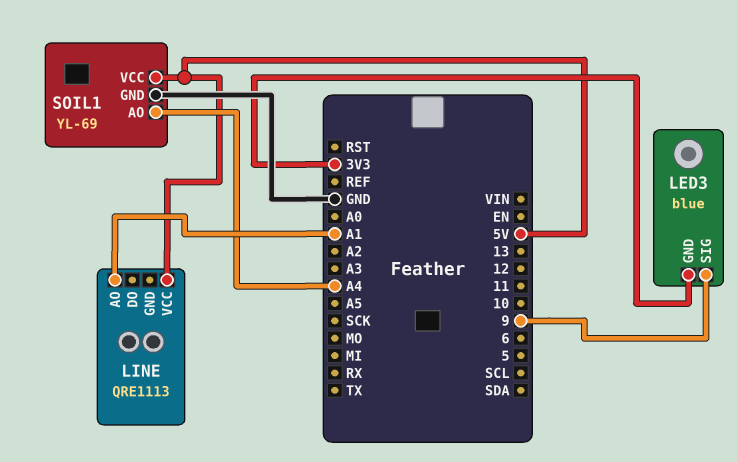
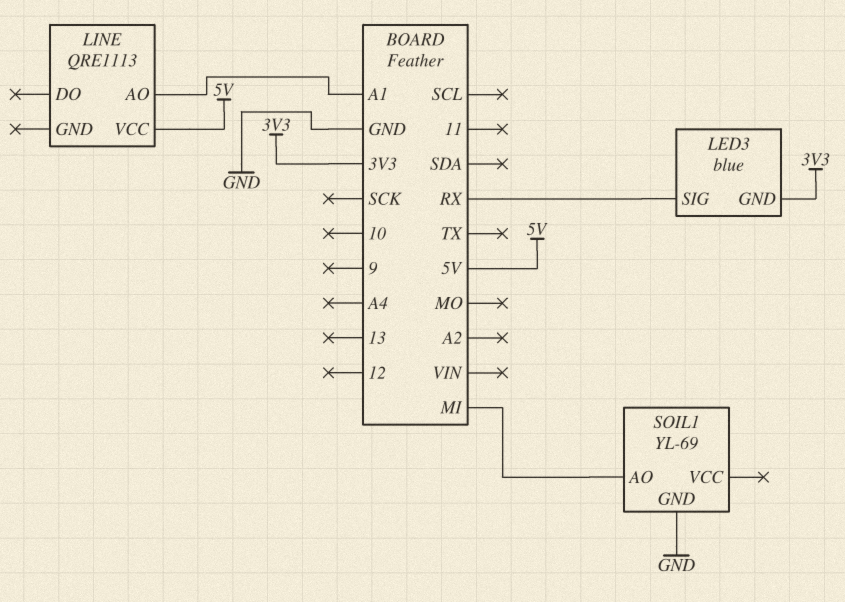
LED3 pin SIG: 9 -> RX
SOIL1 pin AO: A4 -> MI
SOIL1 pin VCC: 5V -> none

